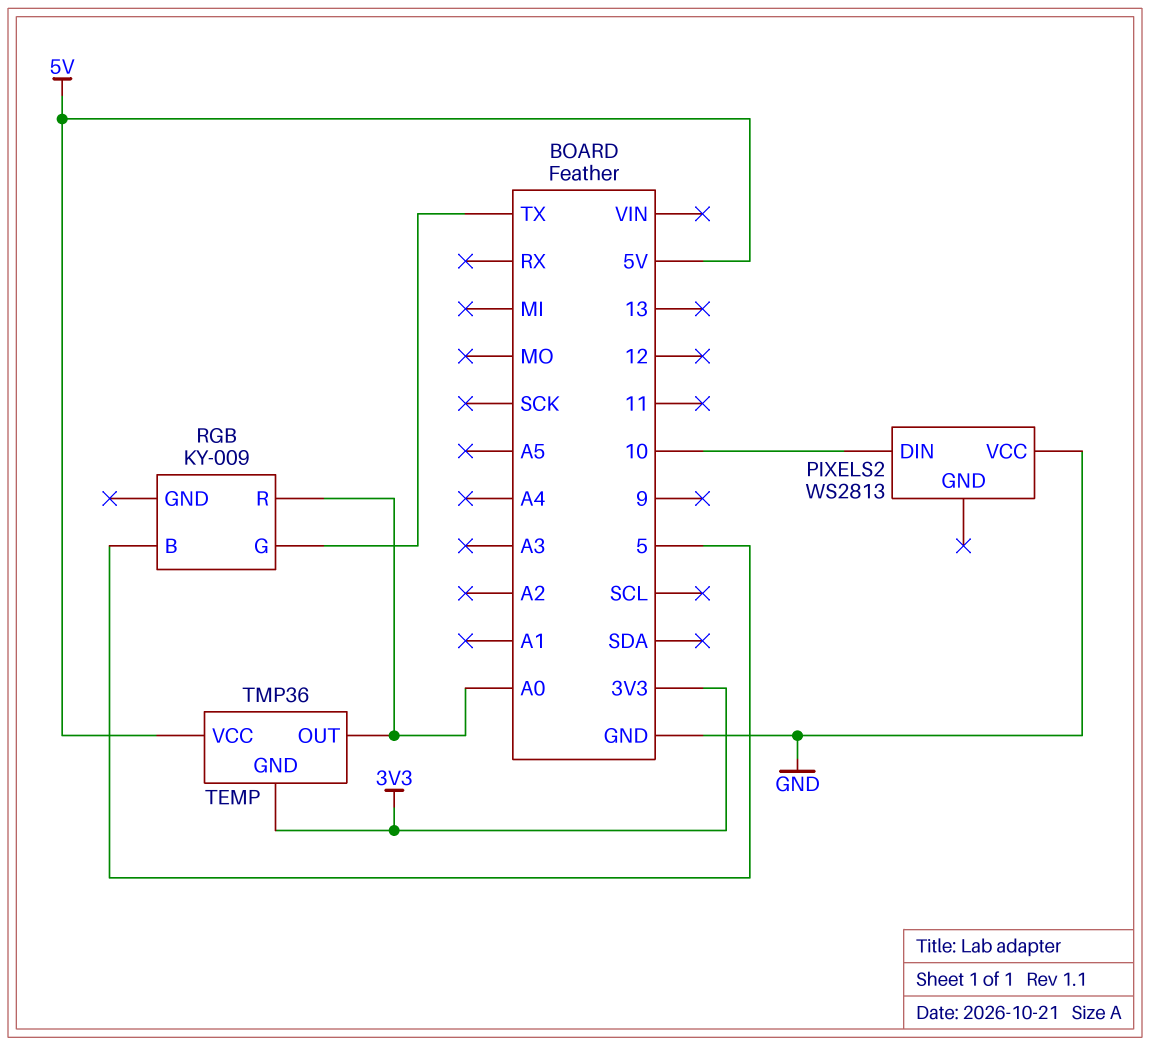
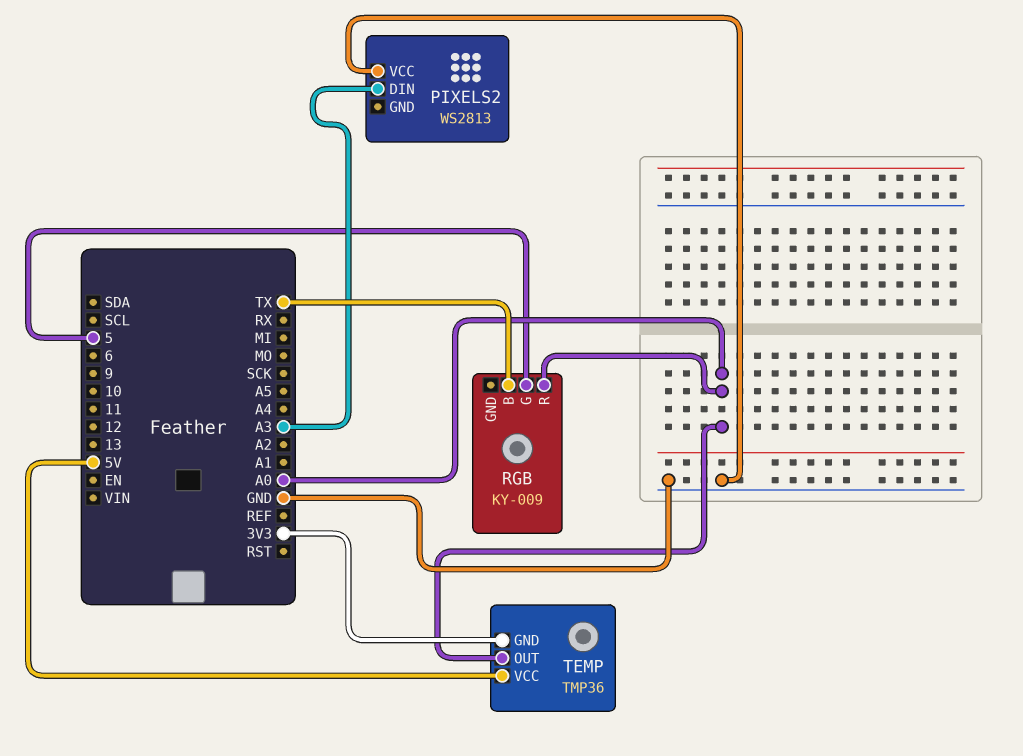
PIXELS2 pin DIN: 10 -> A3
RGB pin B: 5 -> TX
RGB pin G: TX -> 5

